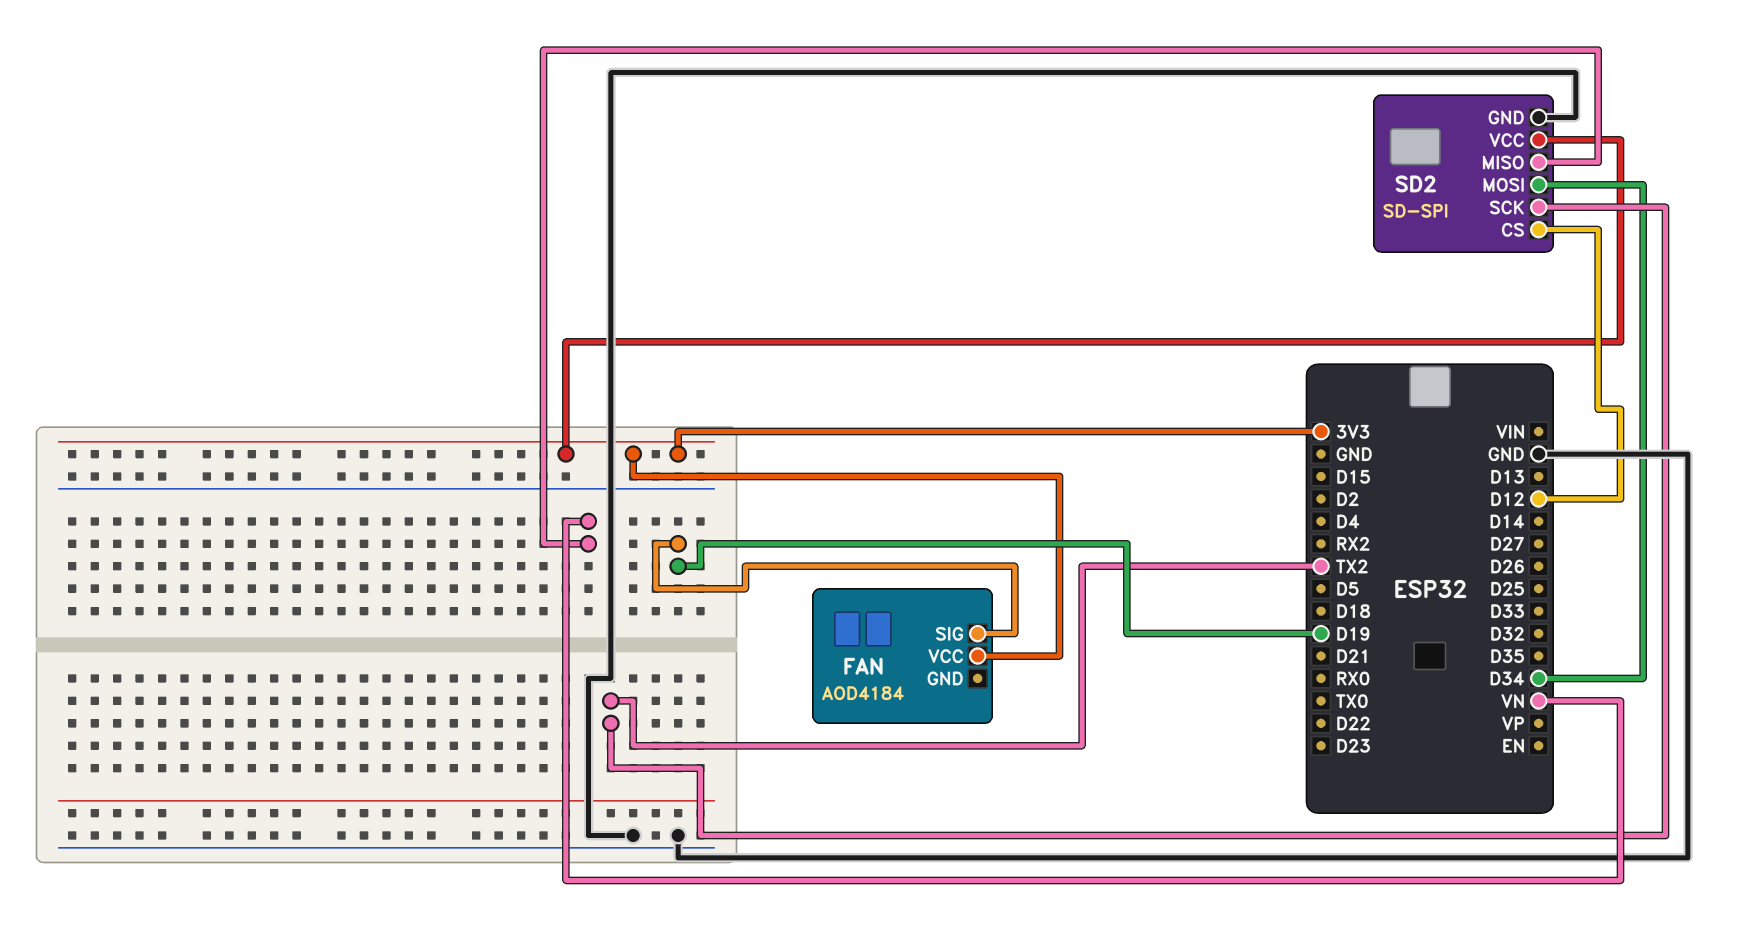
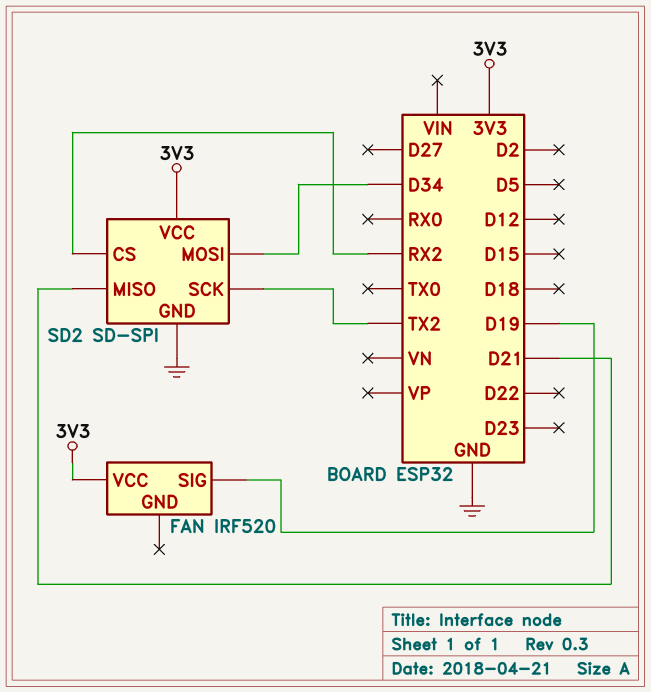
FAN: AOD4184 -> IRF520
SD2 pin CS: D12 -> RX2
SD2 pin MISO: VN -> D21

